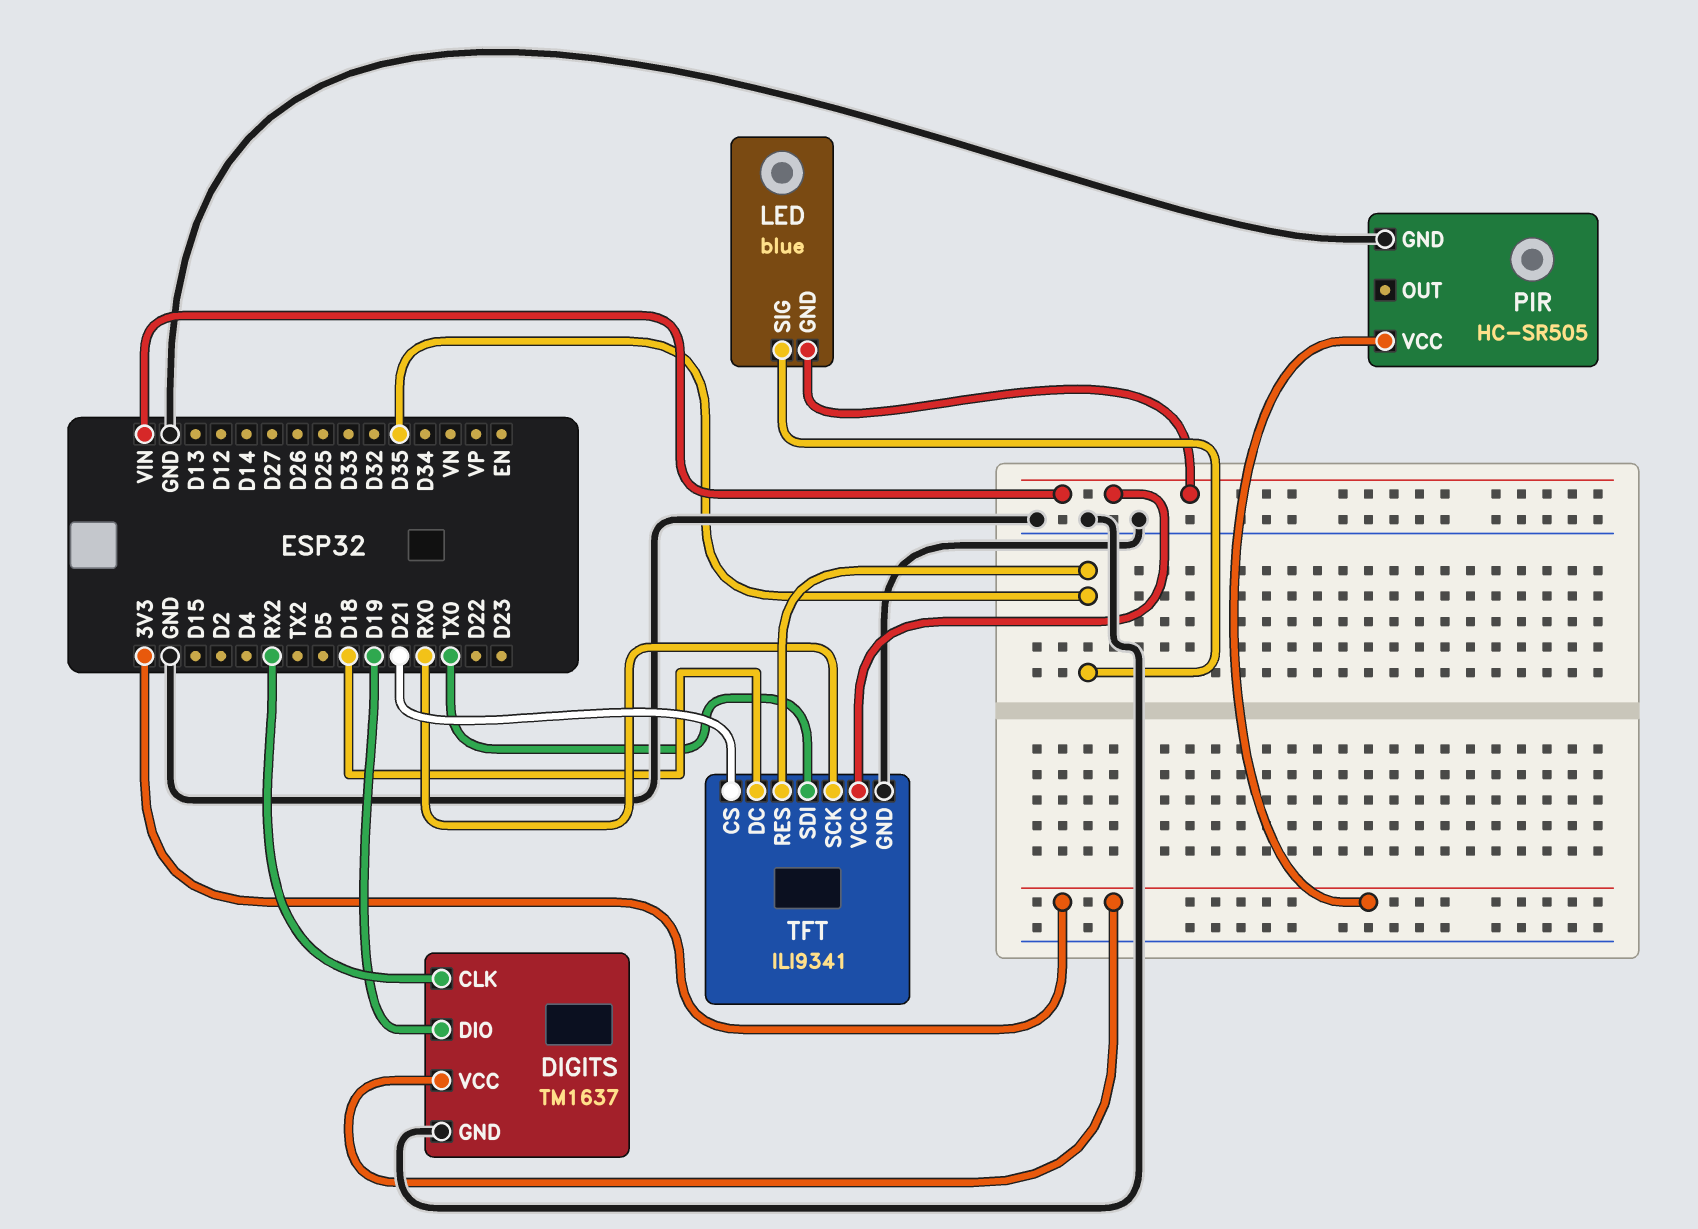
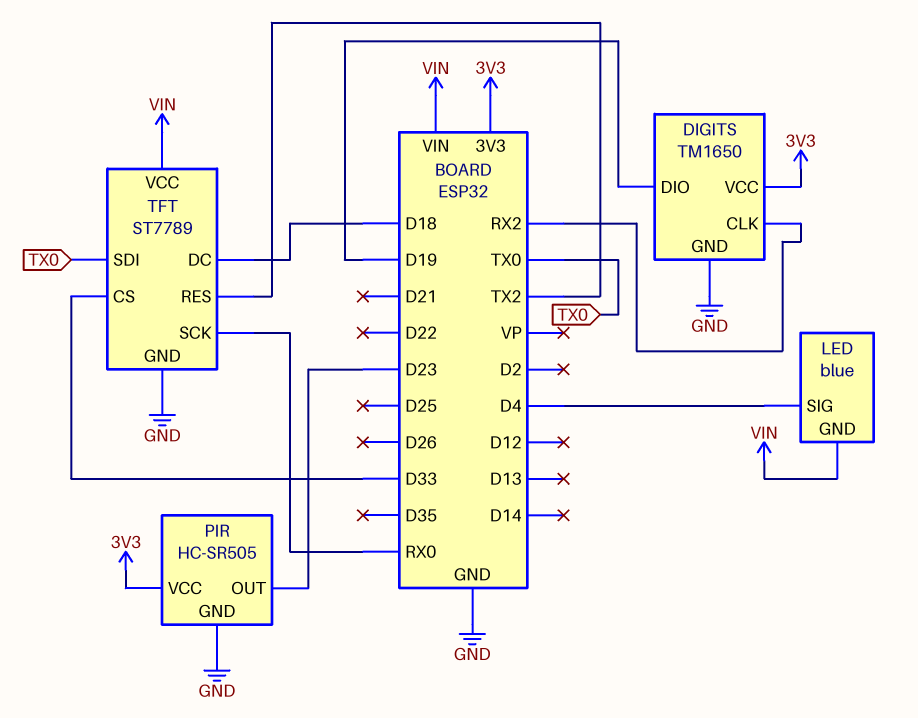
DIGITS: TM1637 -> TM1650
LED pin SIG: D35 -> D4
PIR pin OUT: none -> D23
TFT: ILI9341 -> ST7789
TFT pin CS: D21 -> D33
TFT pin RES: D35 -> TX2

